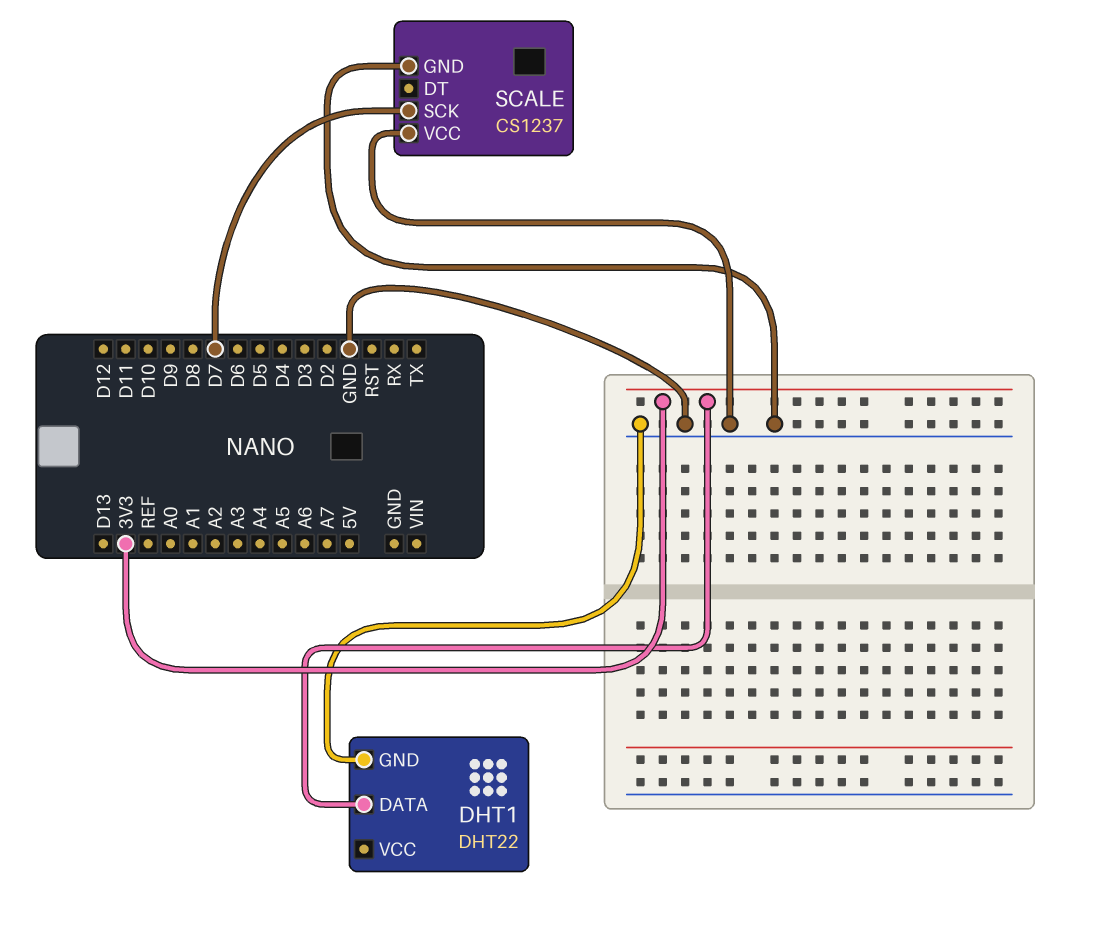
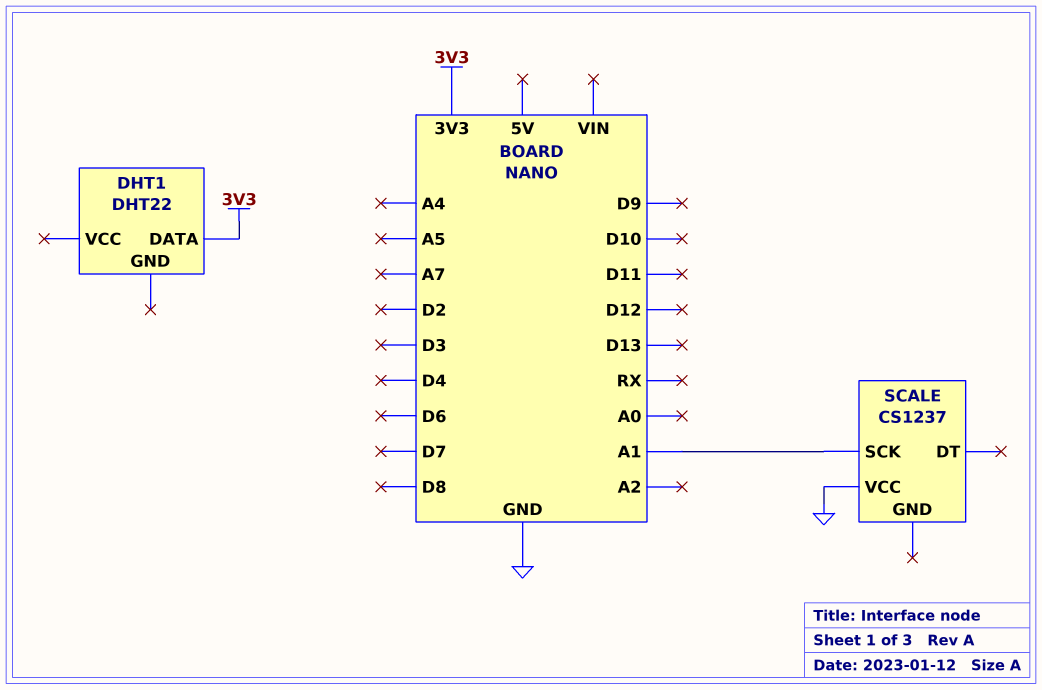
DHT1 pin GND: GND -> none
SCALE pin GND: GND -> none
SCALE pin SCK: D7 -> A1

